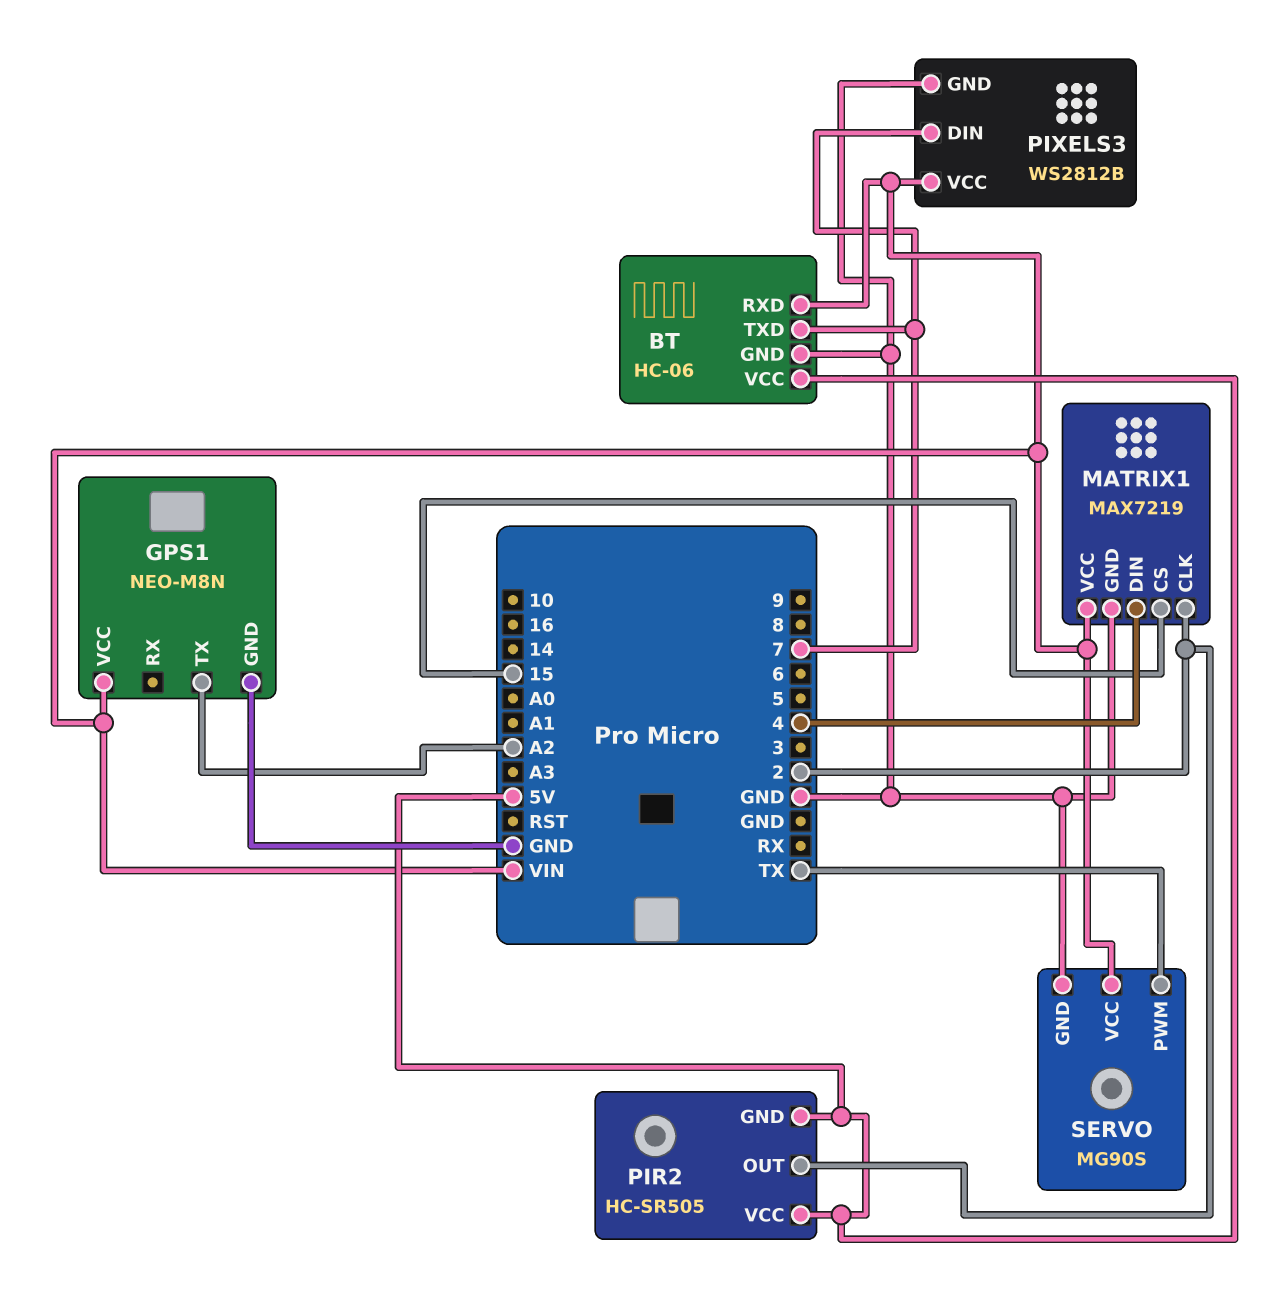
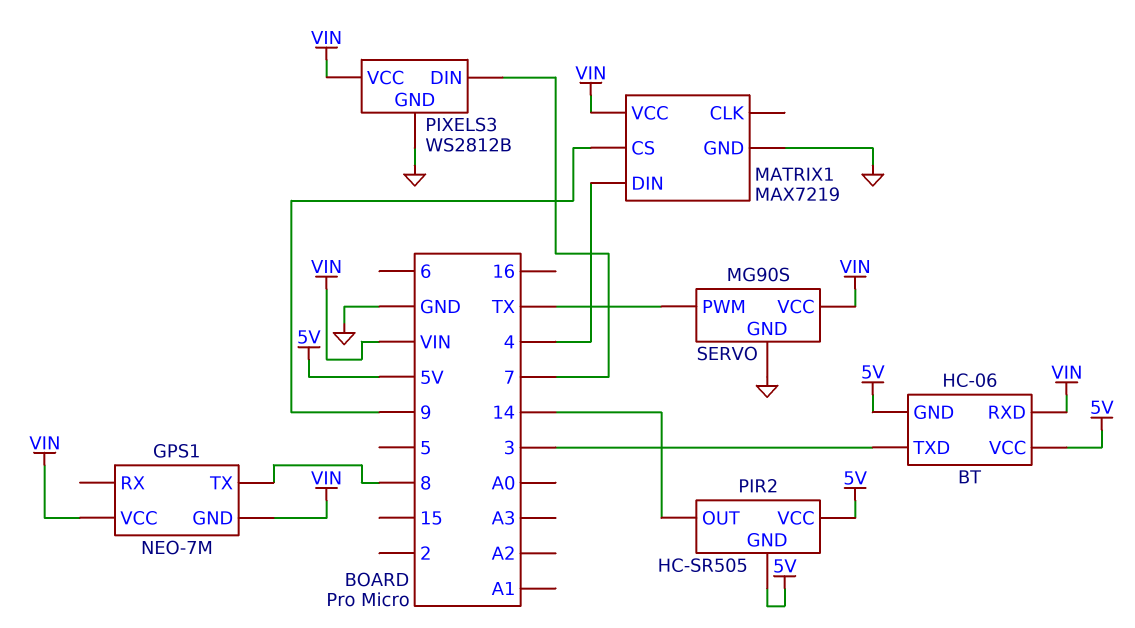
BT pin GND: GND -> 5V
BT pin TXD: 7 -> 3
GPS1: NEO-M8N -> NEO-7M
GPS1 pin GND: GND -> VIN
GPS1 pin TX: A2 -> 8
MATRIX1 pin CLK: 2 -> none
MATRIX1 pin CS: 15 -> 9
PIR2 pin OUT: 2 -> 14

